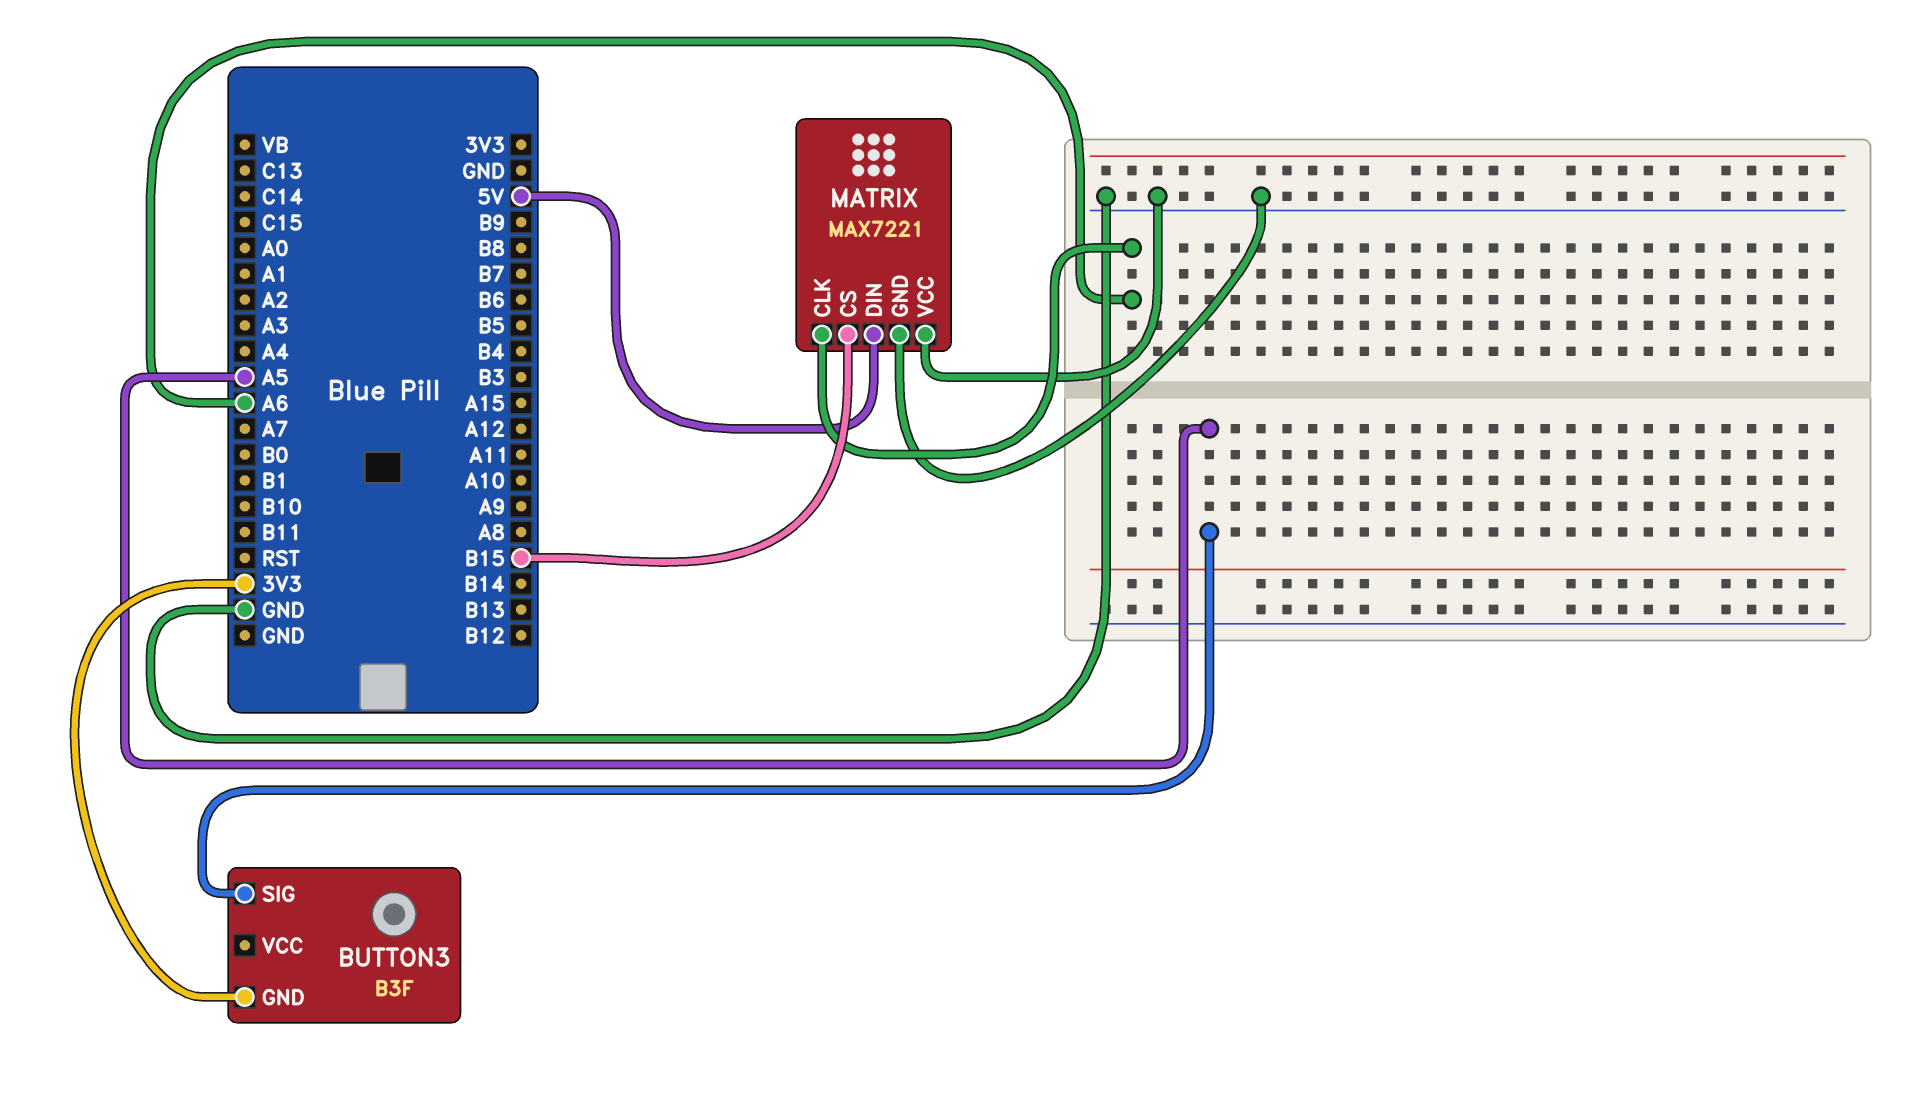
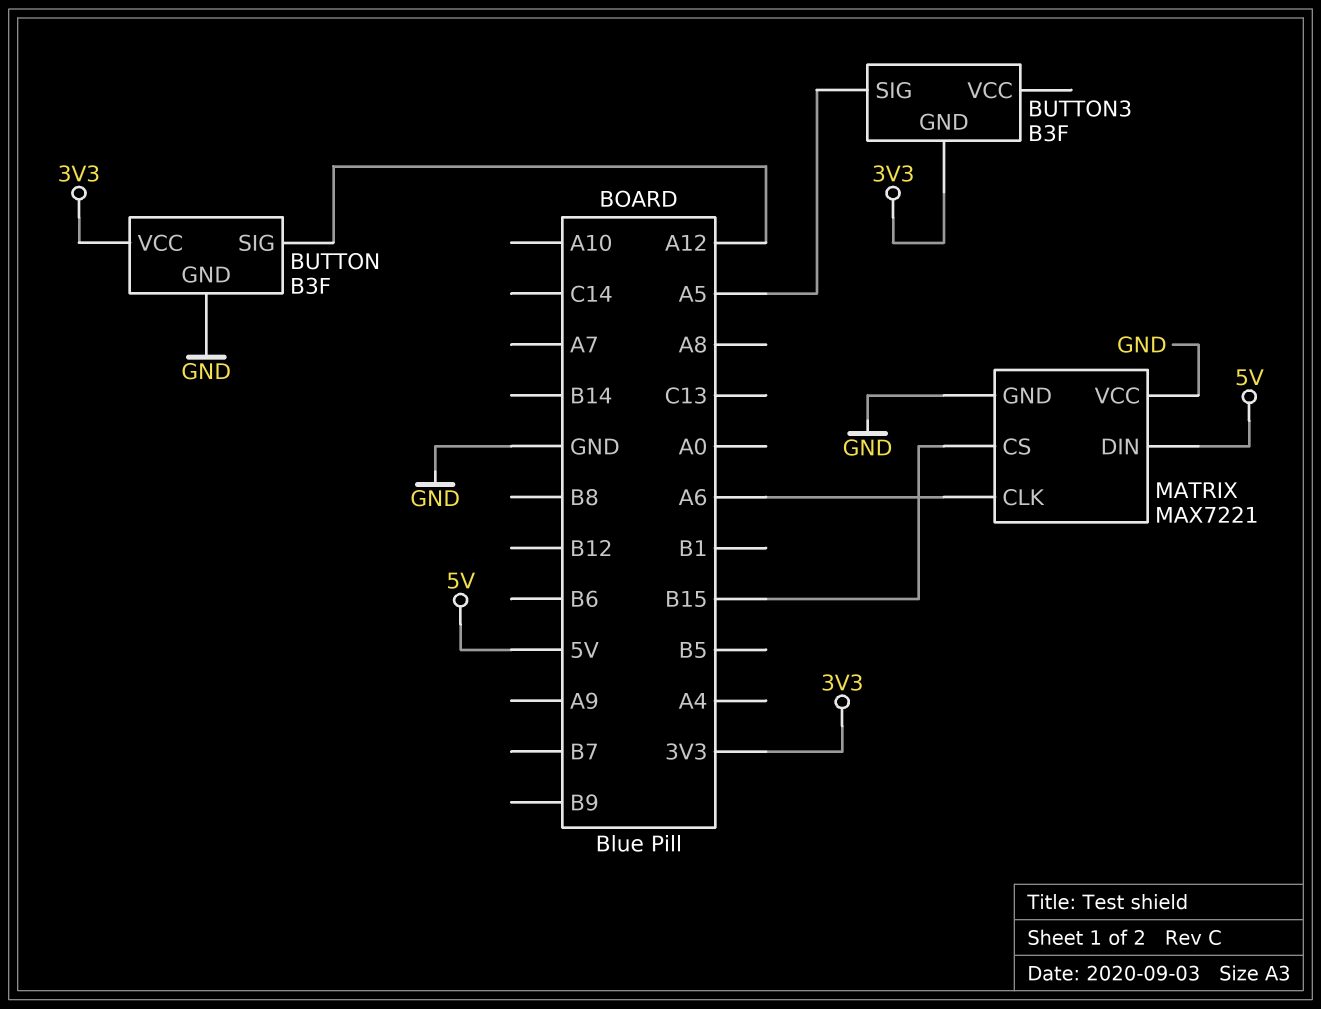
BUTTON: none -> B3F
BUTTON pin GND: none -> GND
BUTTON pin SIG: none -> A12
BUTTON pin VCC: none -> 3V3

